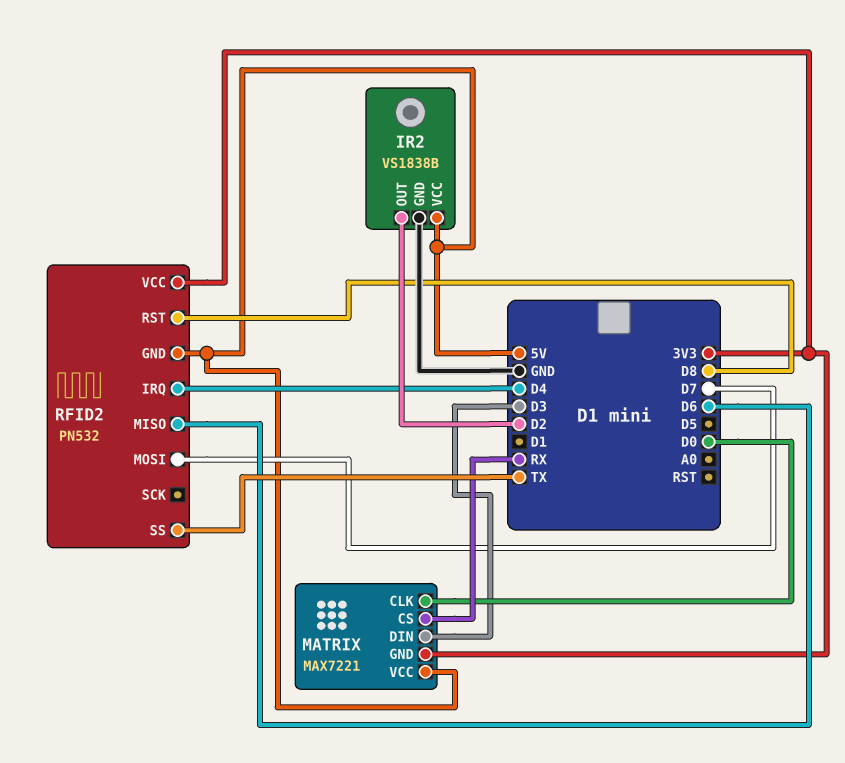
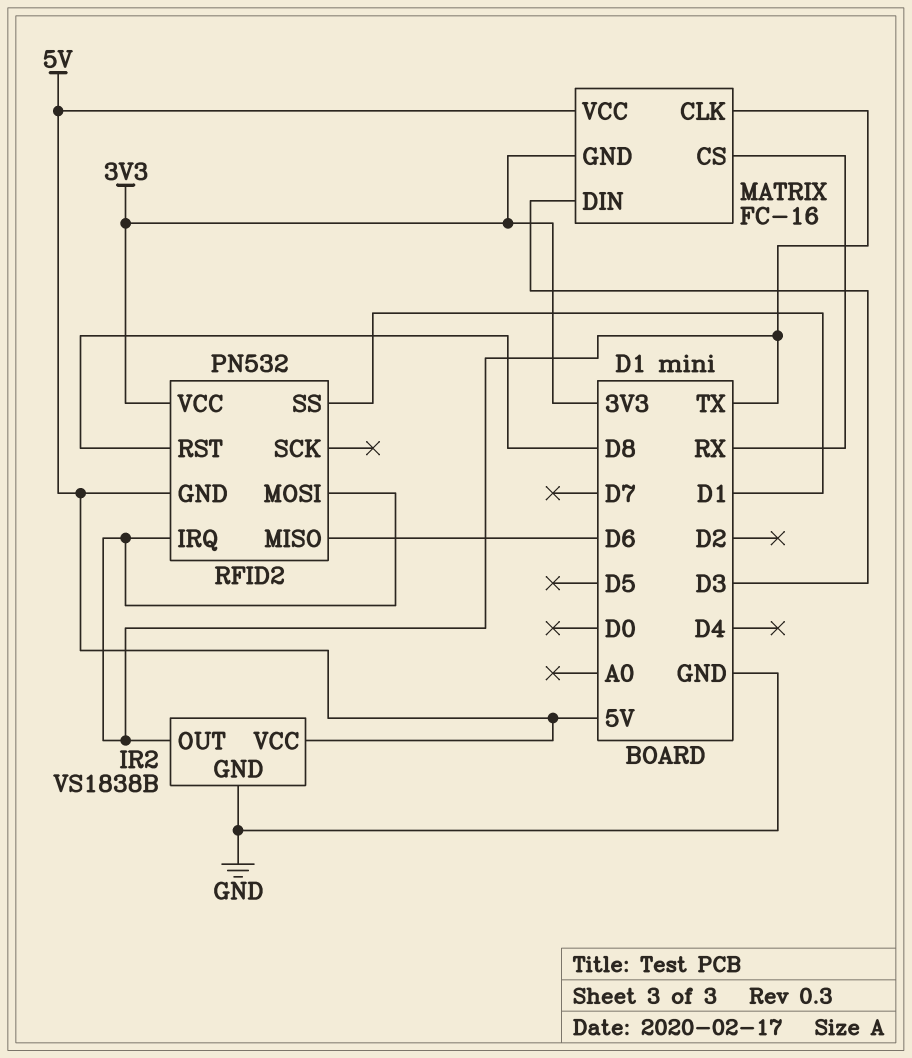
IR2 pin OUT: D2 -> TX
MATRIX: MAX7221 -> FC-16
MATRIX pin CLK: D0 -> TX
RFID2 pin IRQ: D4 -> TX
RFID2 pin MOSI: D7 -> TX
RFID2 pin SS: TX -> D1

